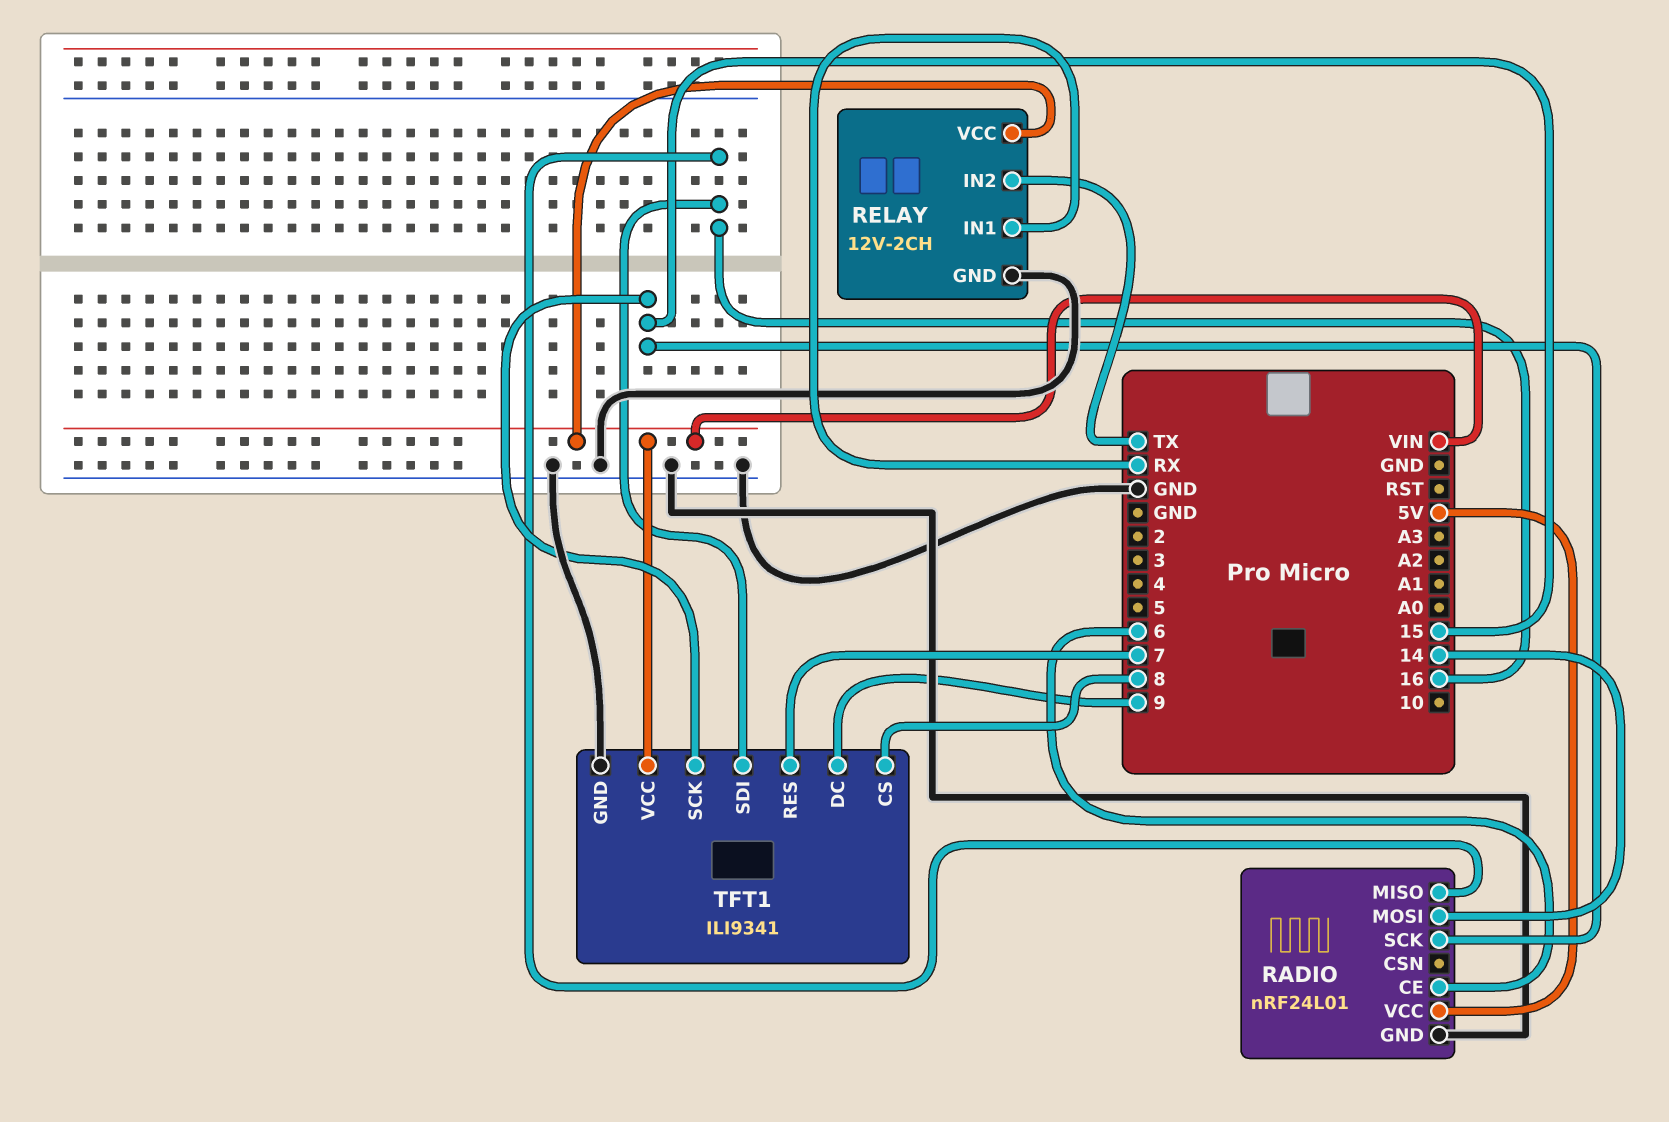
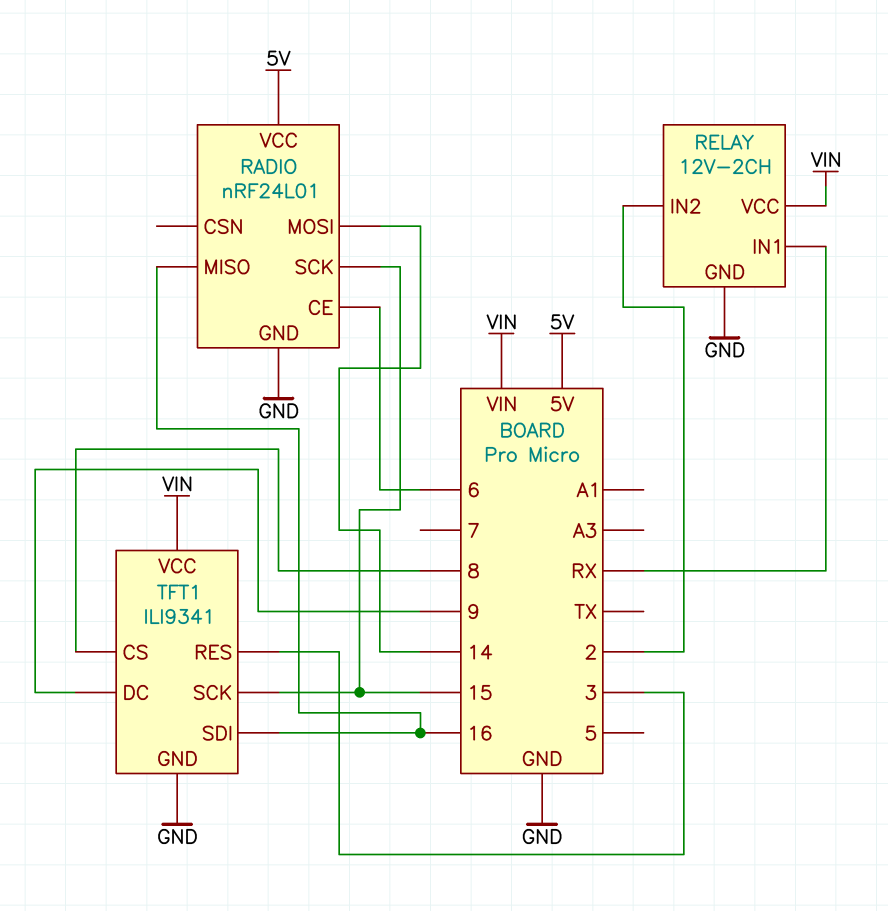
RELAY pin IN2: TX -> 2
TFT1 pin RES: 7 -> 3

